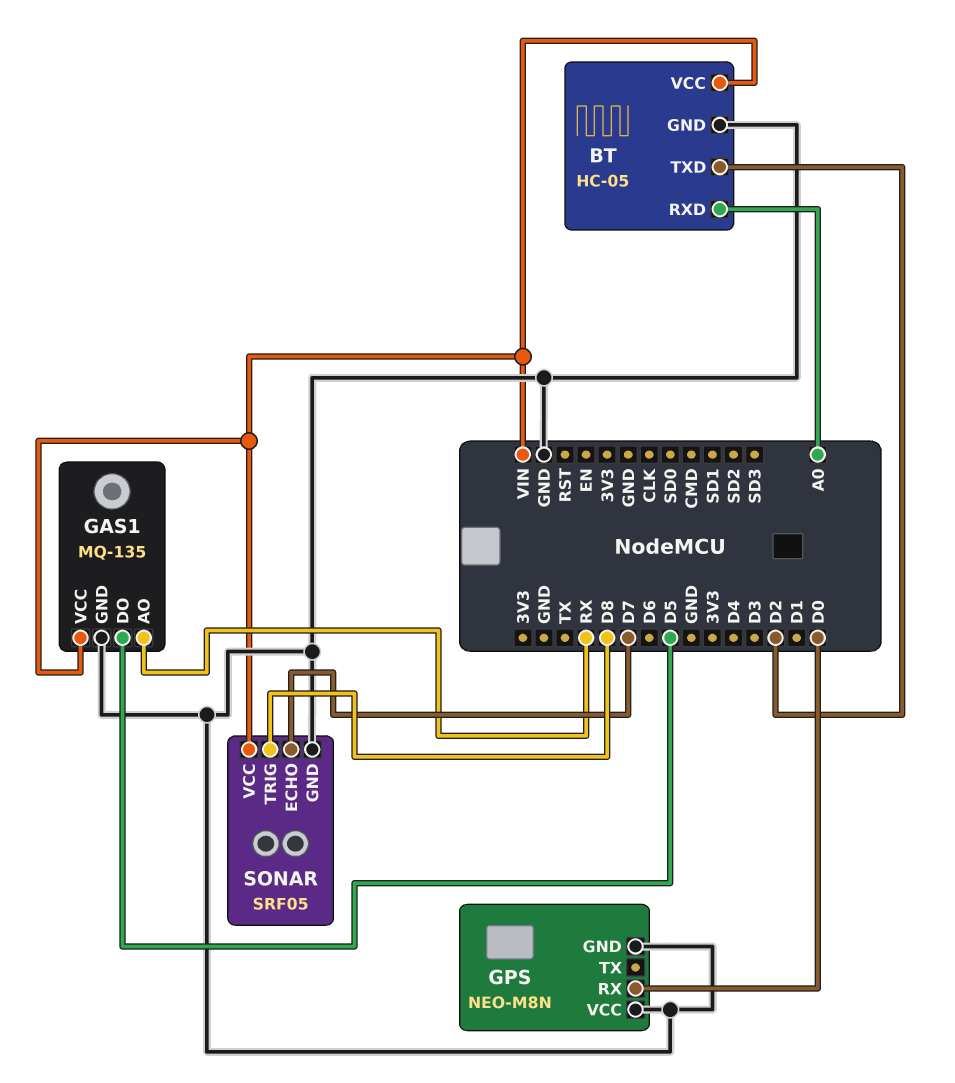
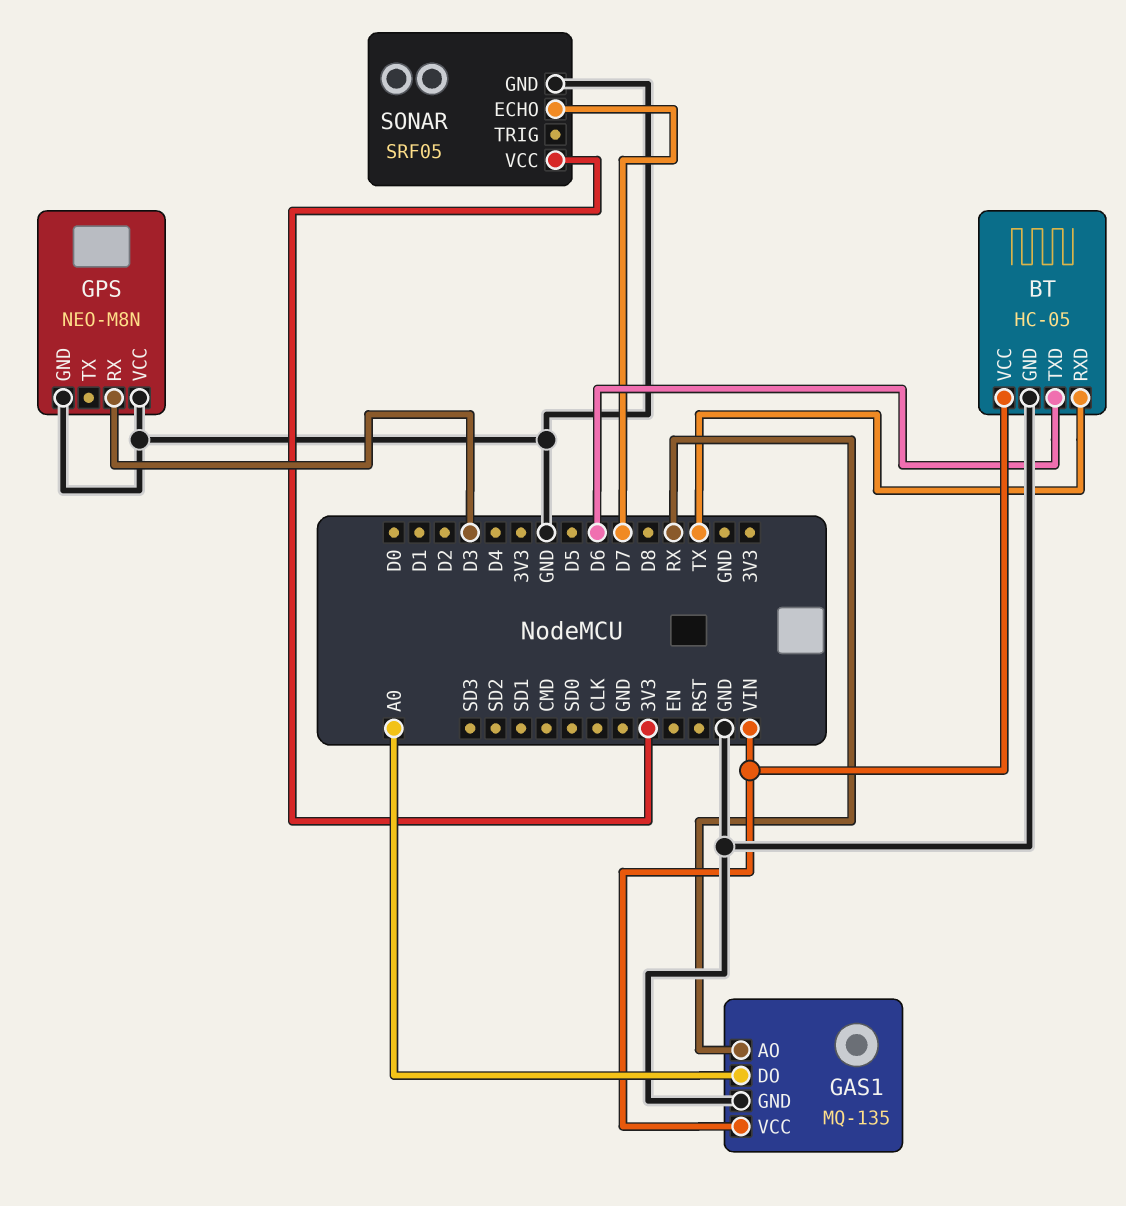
BT pin RXD: A0 -> TX
BT pin TXD: D2 -> D6
GAS1 pin DO: D5 -> A0
GPS pin RX: D0 -> D3
SONAR pin TRIG: D8 -> none
SONAR pin VCC: VIN -> 3V3

